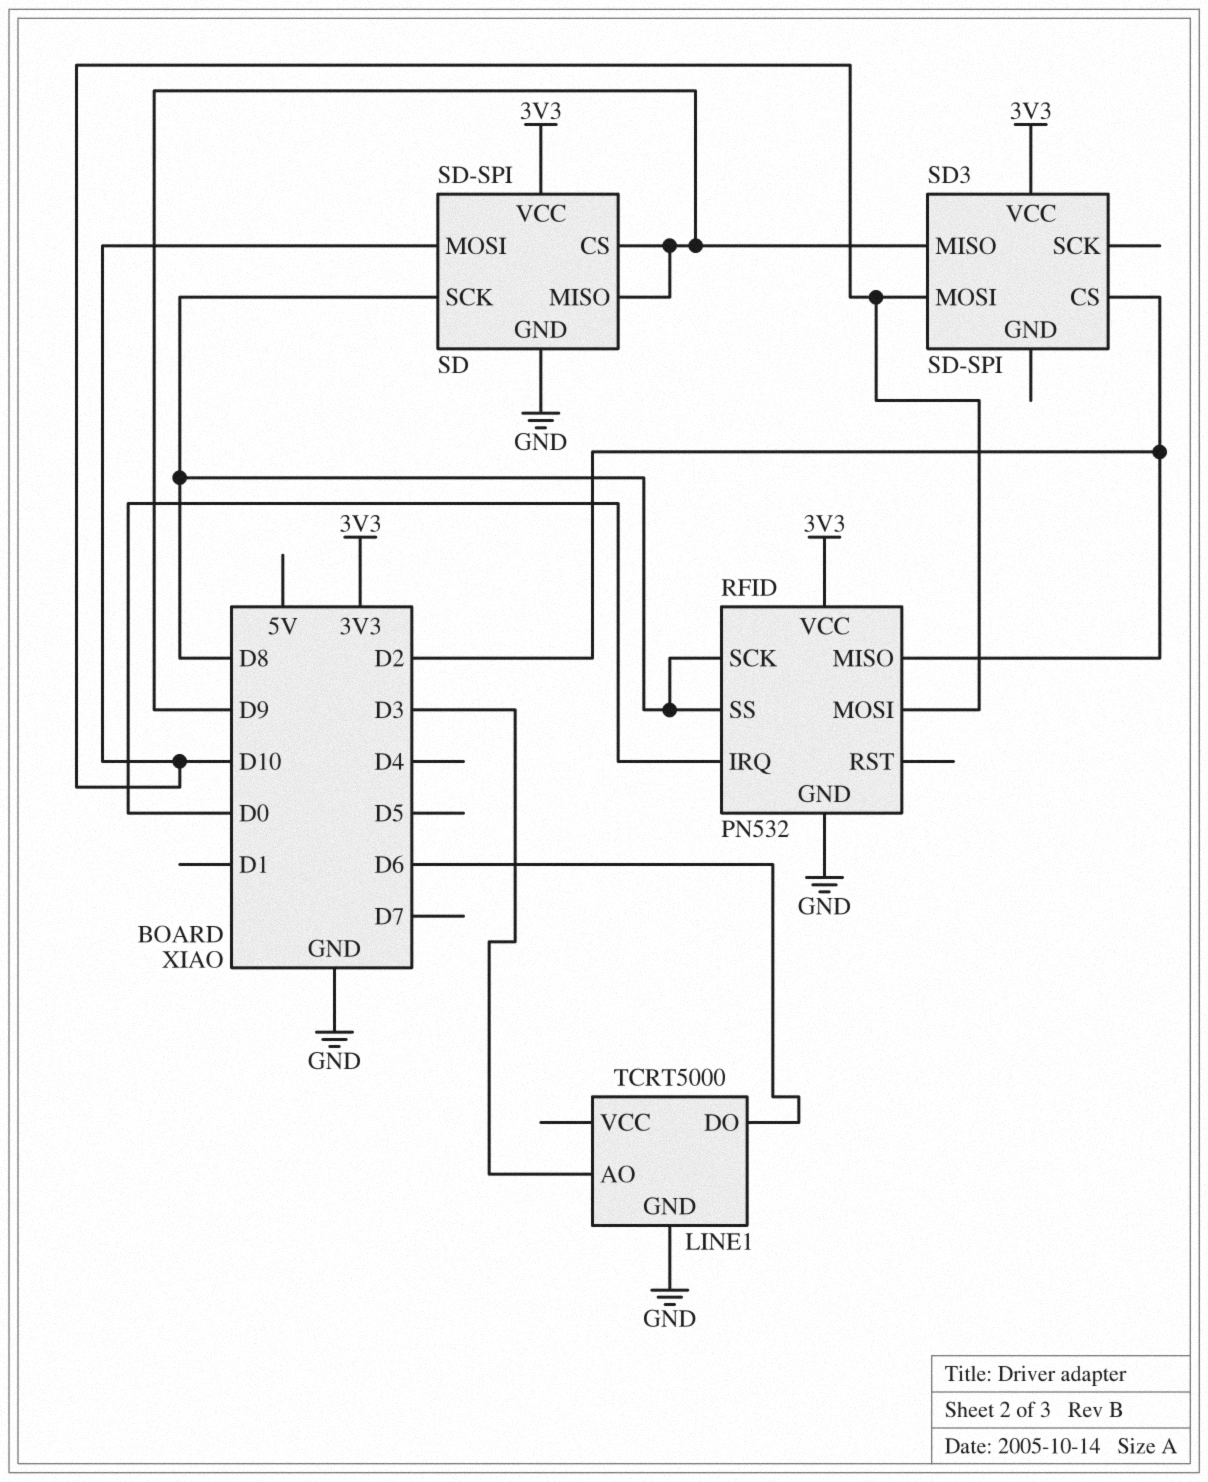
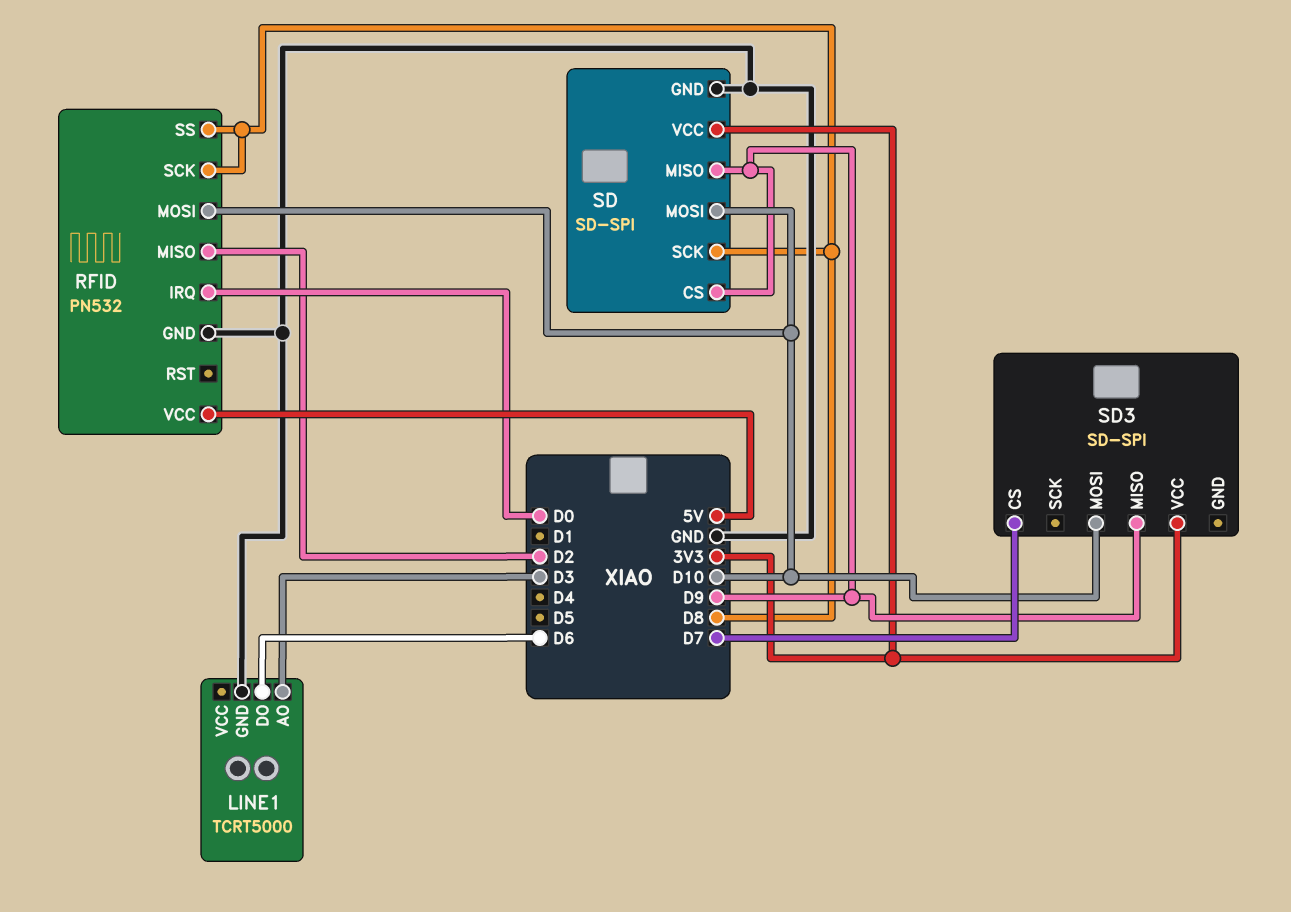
RFID pin VCC: 3V3 -> 5V
SD3 pin CS: D2 -> D7

